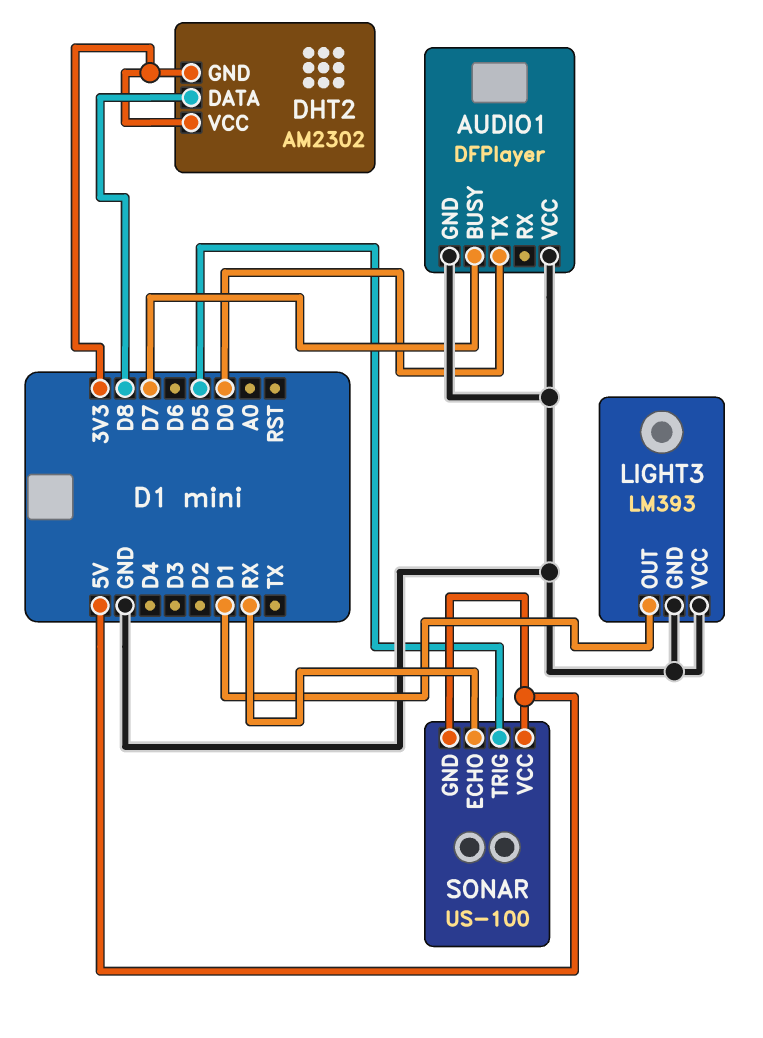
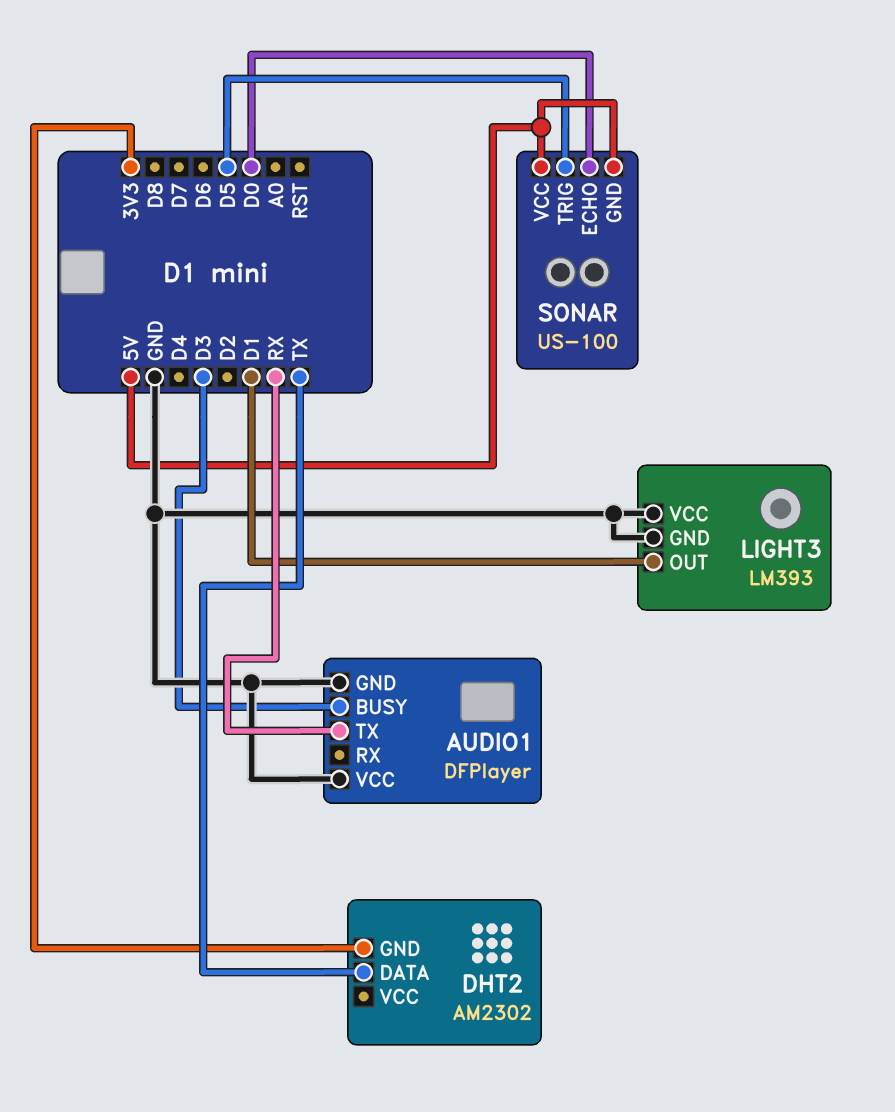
AUDIO1 pin BUSY: D7 -> D3
AUDIO1 pin TX: D0 -> RX
DHT2 pin DATA: D8 -> TX
DHT2 pin VCC: 3V3 -> none
SONAR pin ECHO: RX -> D0

